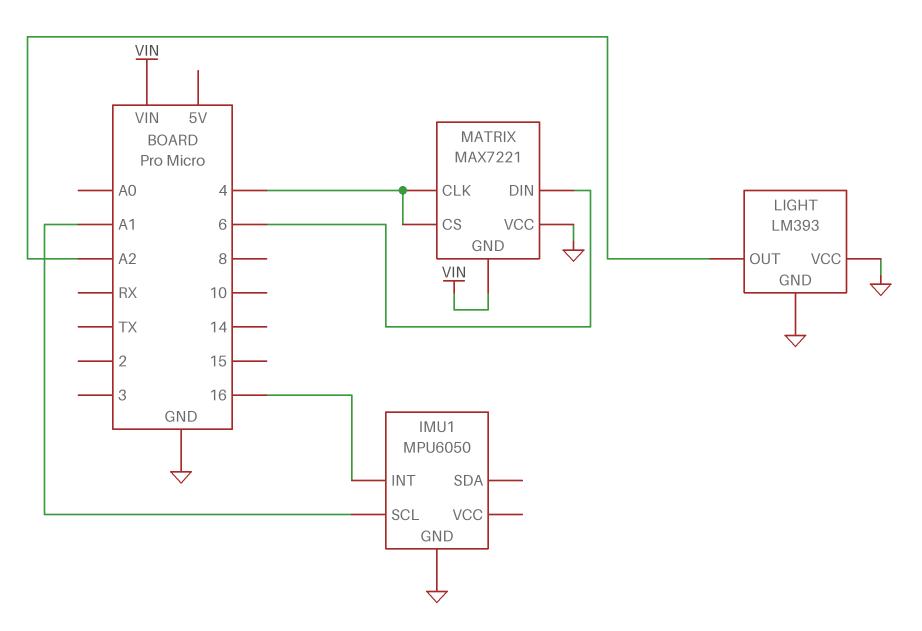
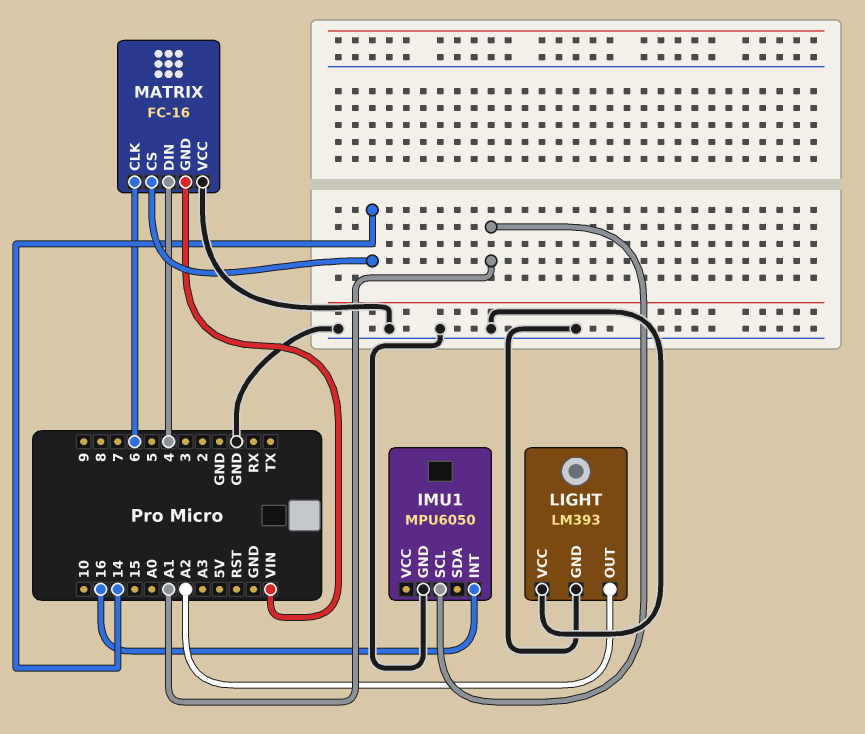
MATRIX: MAX7221 -> FC-16
MATRIX pin CLK: 4 -> 6
MATRIX pin CS: 4 -> 14
MATRIX pin DIN: 6 -> 4

